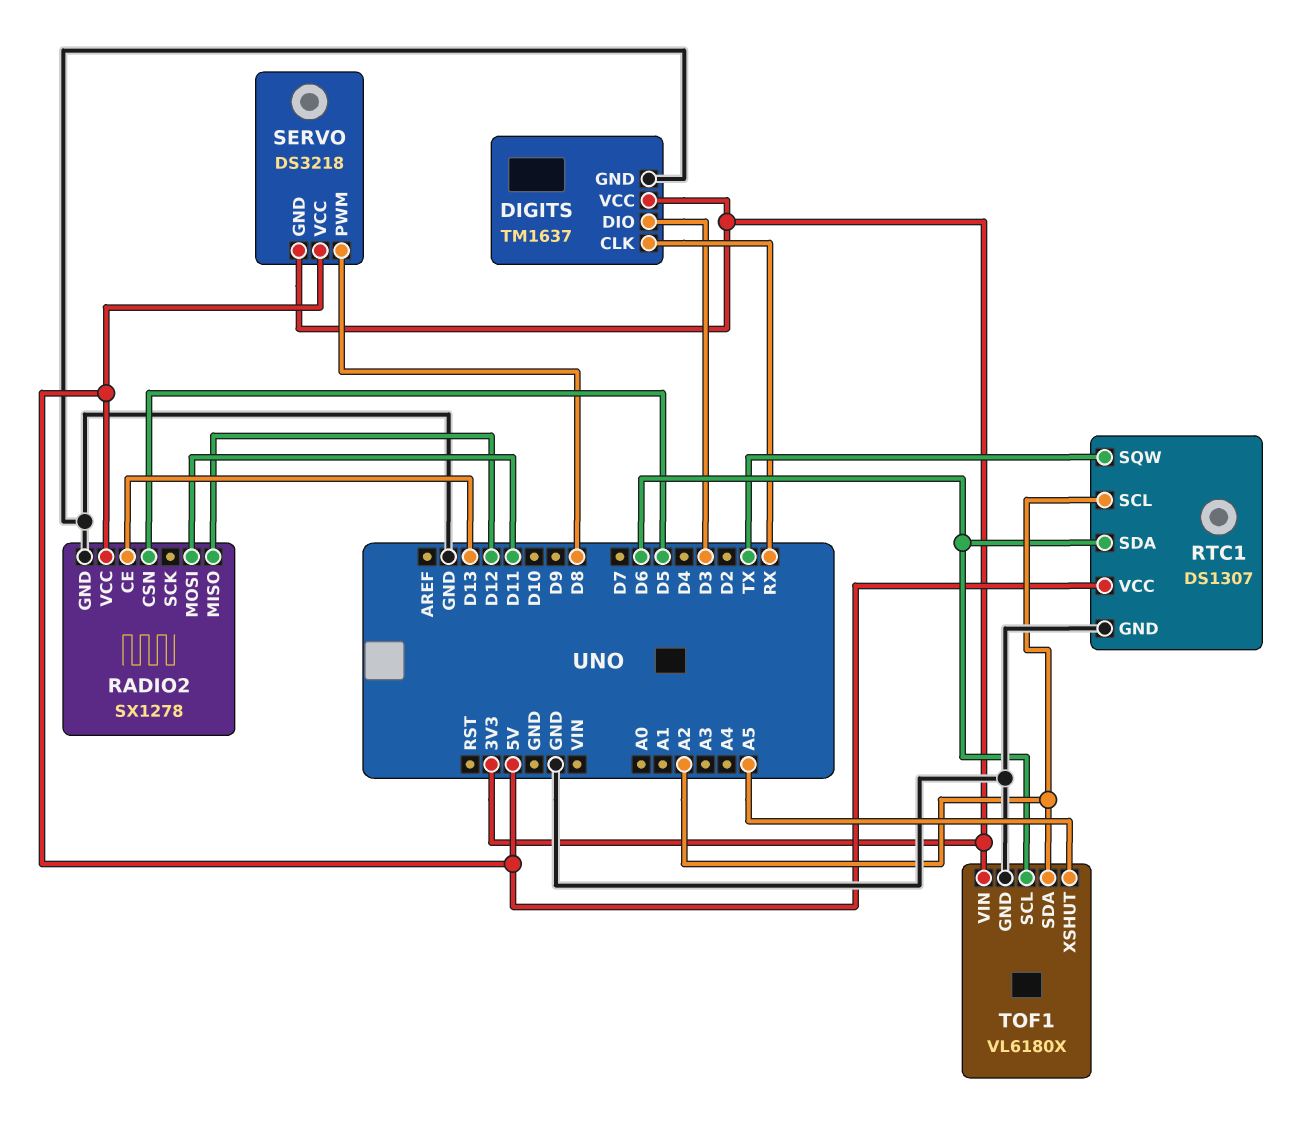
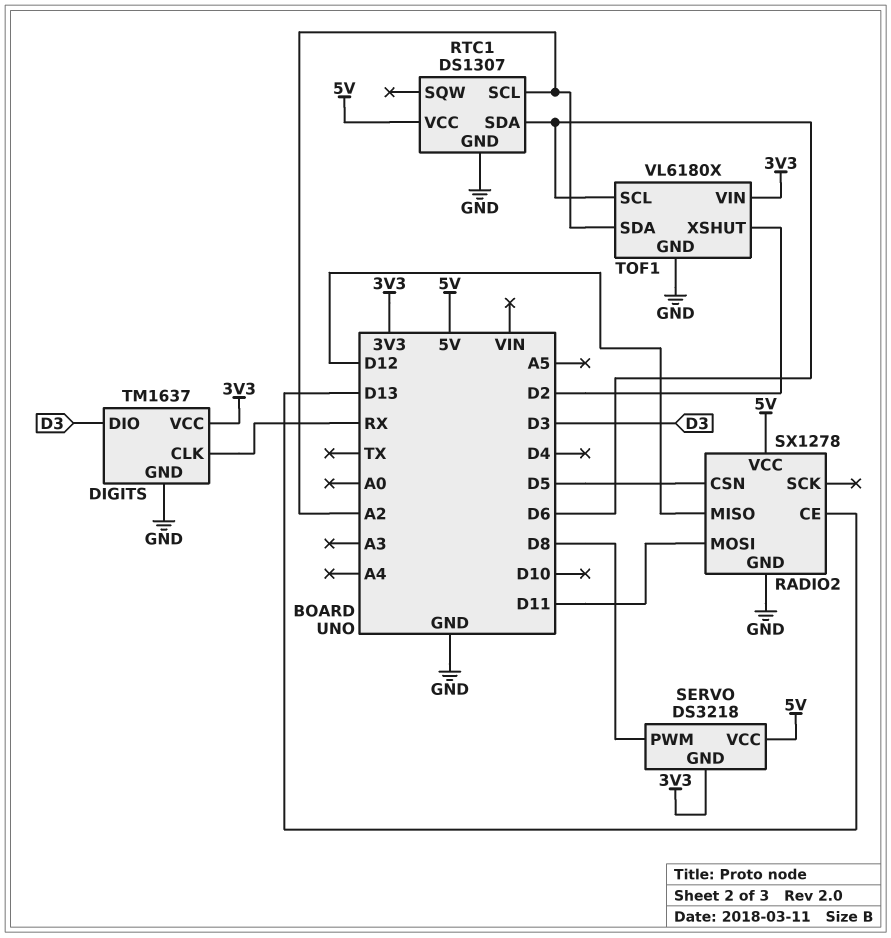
RTC1 pin SQW: TX -> none
TOF1 pin XSHUT: A5 -> D2

